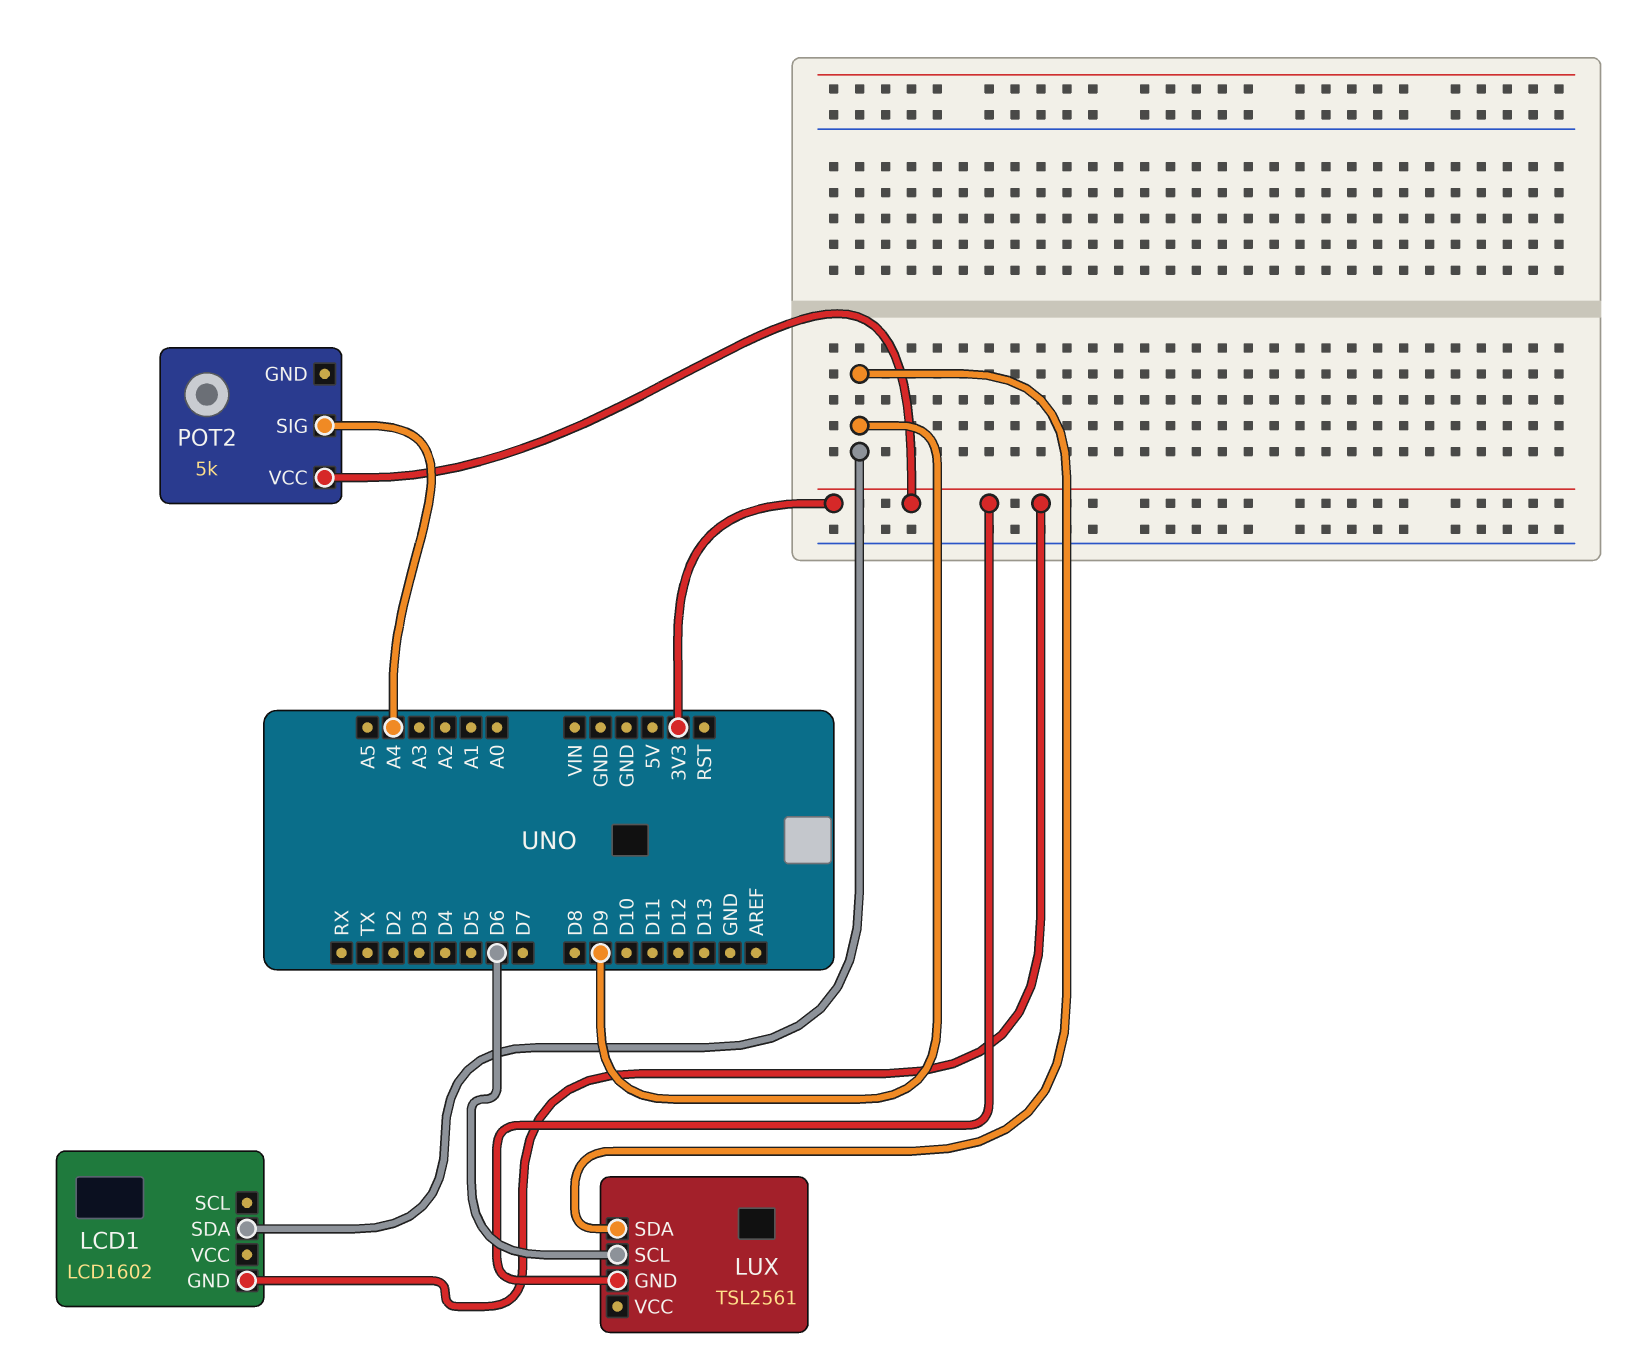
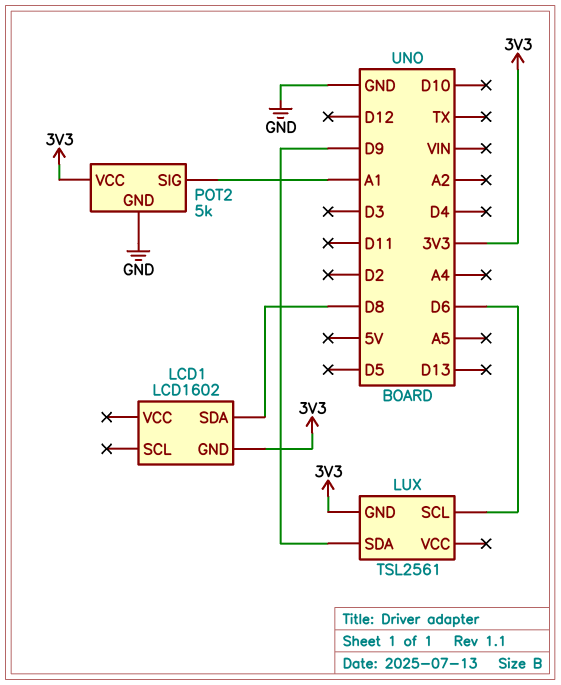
LCD1 pin SDA: D9 -> D8
POT2 pin GND: none -> GND
POT2 pin SIG: A4 -> A1

